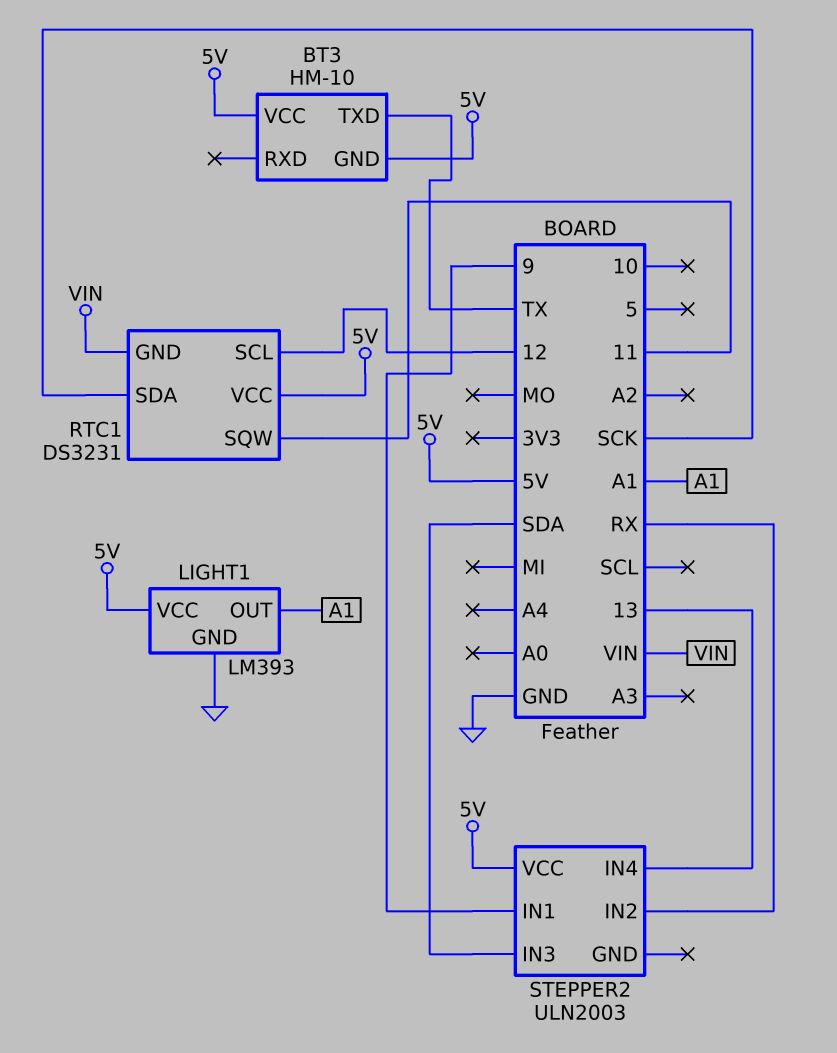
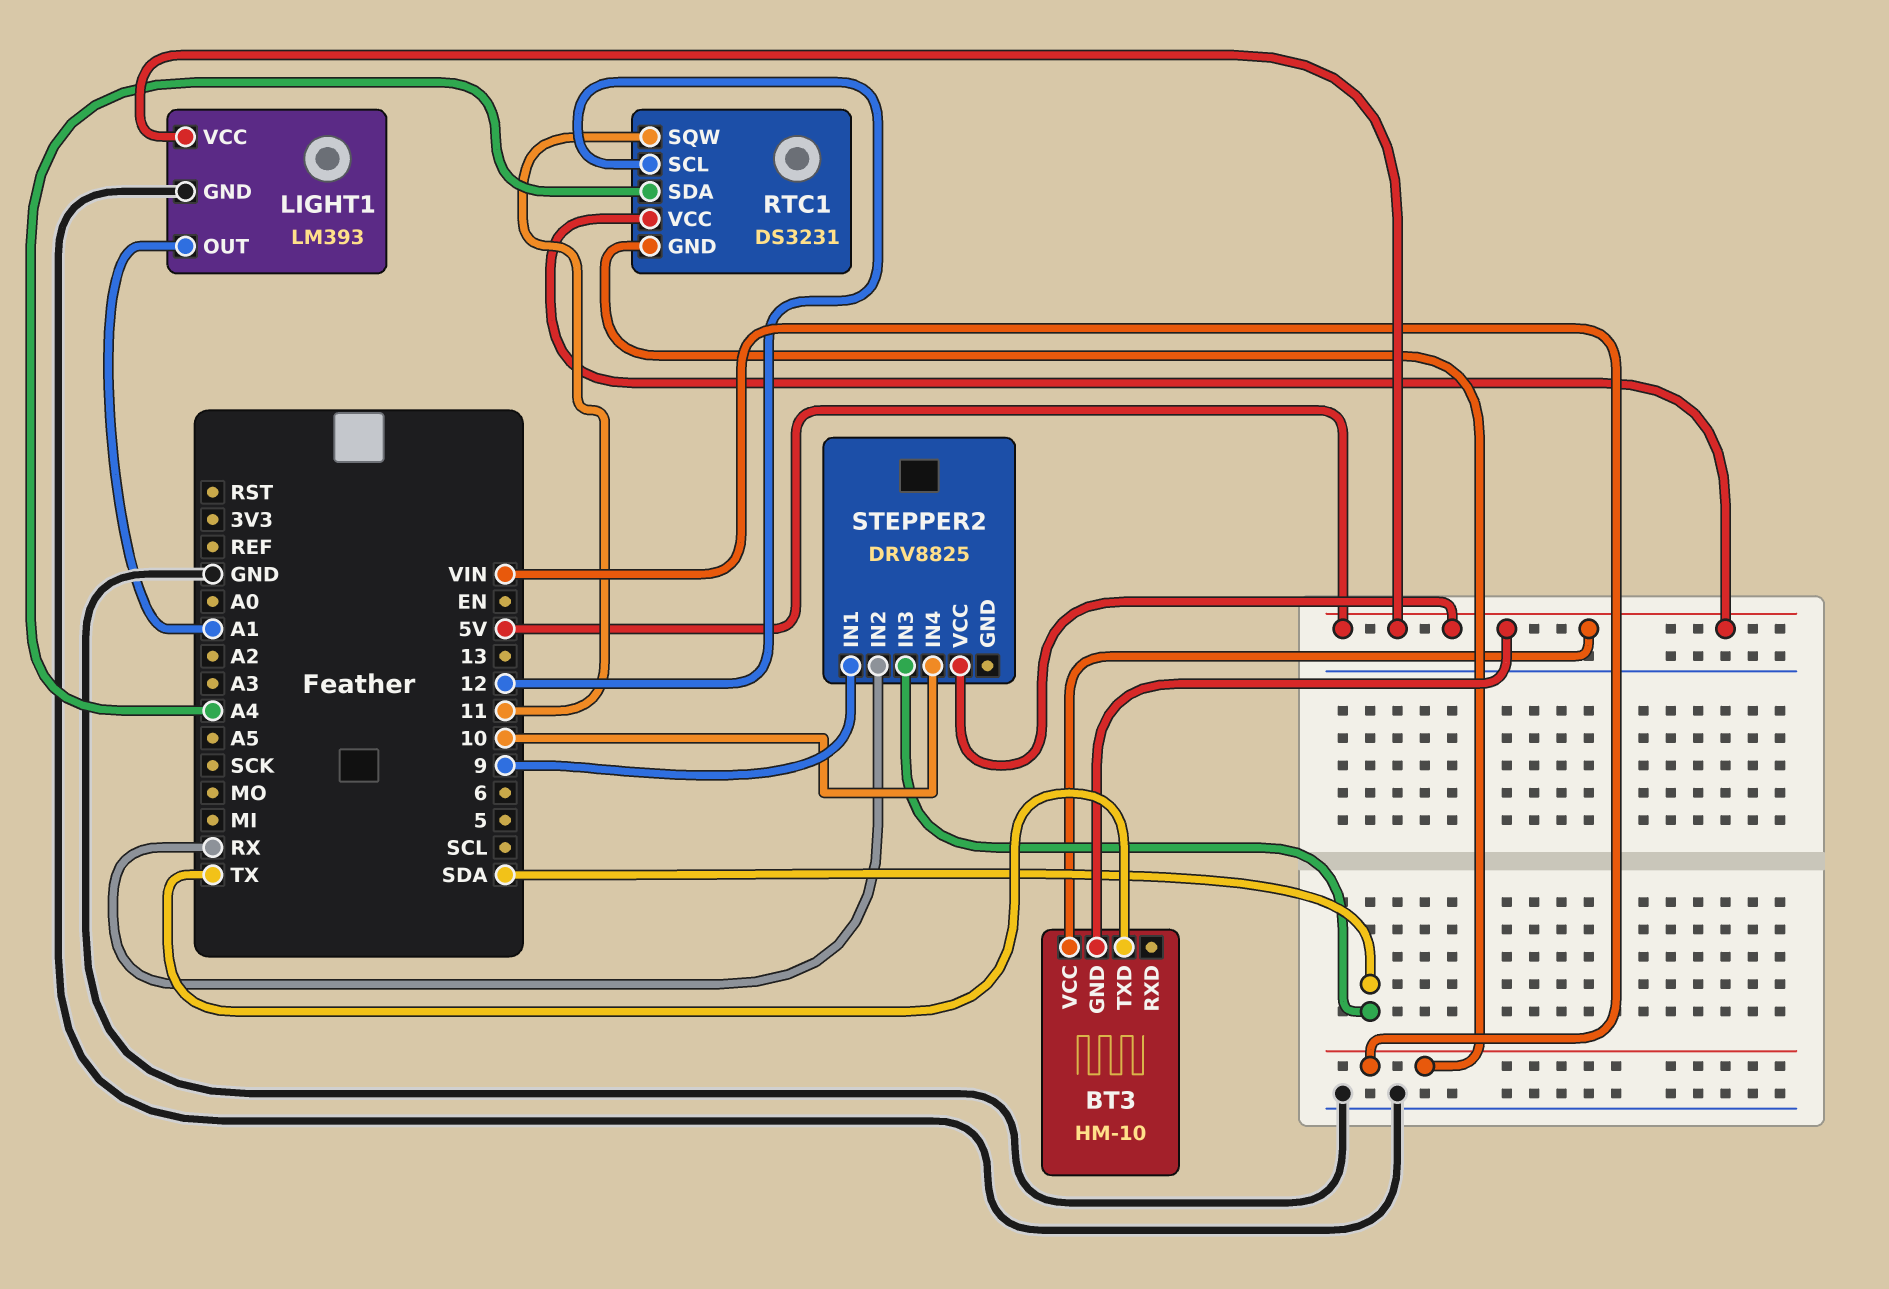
RTC1 pin SDA: SCK -> A4
STEPPER2: ULN2003 -> DRV8825
STEPPER2 pin IN4: 13 -> 10

